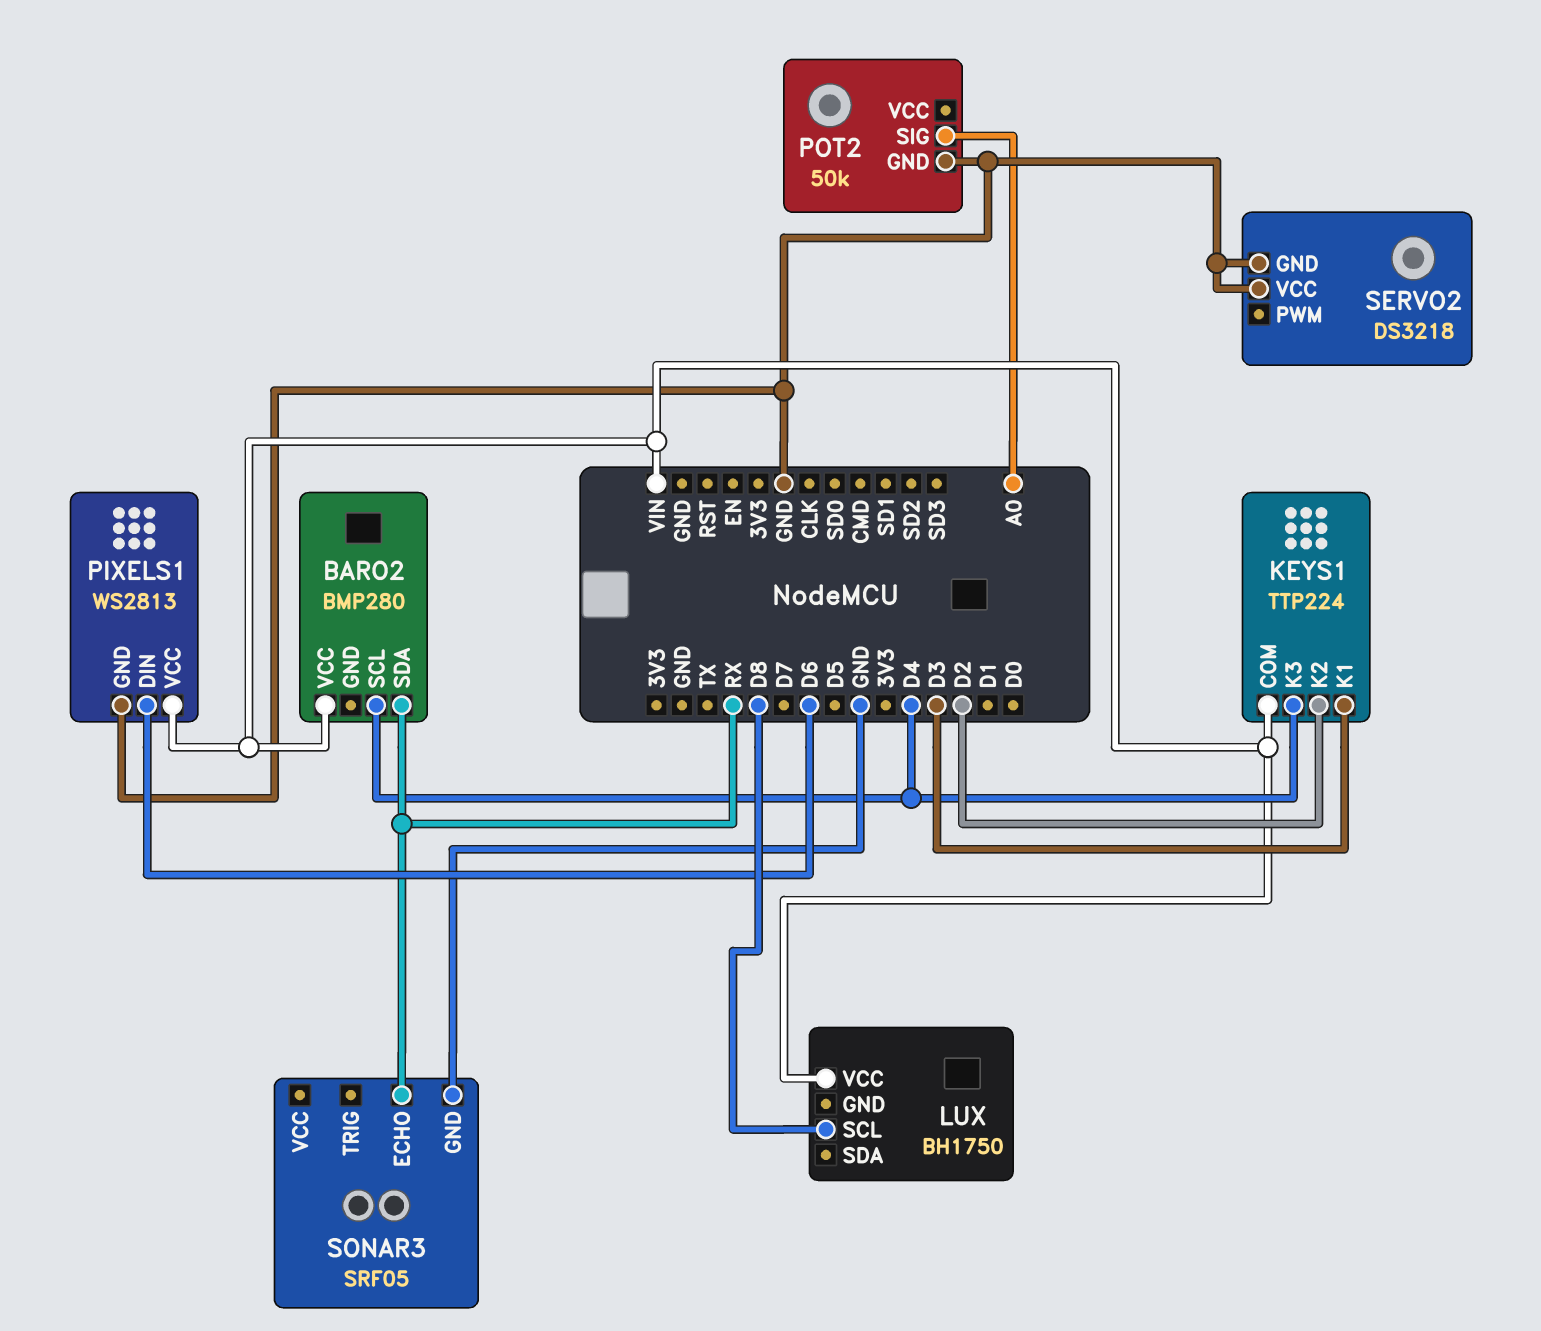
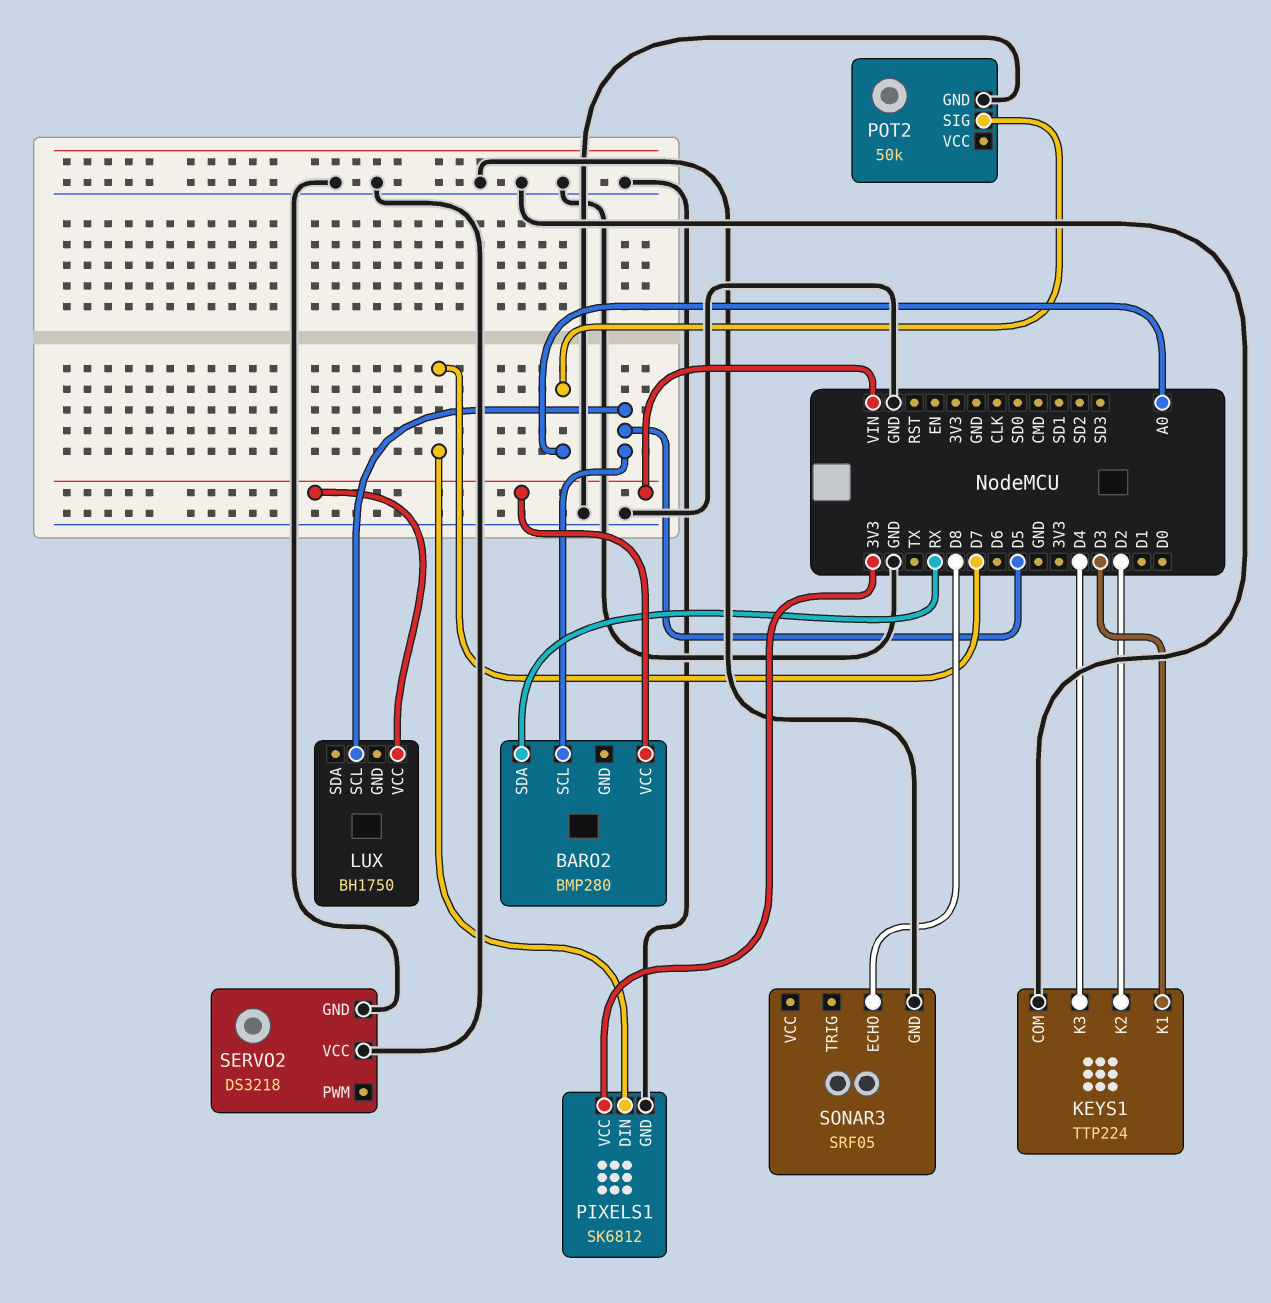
BARO2 pin SCL: D4 -> D5
KEYS1 pin COM: VIN -> GND
LUX pin SCL: D8 -> D5
PIXELS1: WS2813 -> SK6812
PIXELS1 pin DIN: D6 -> D7
PIXELS1 pin VCC: VIN -> 3V3
SONAR3 pin ECHO: RX -> D8

